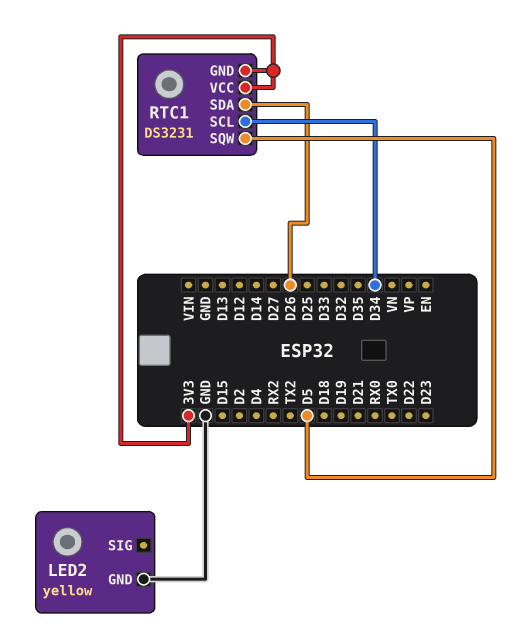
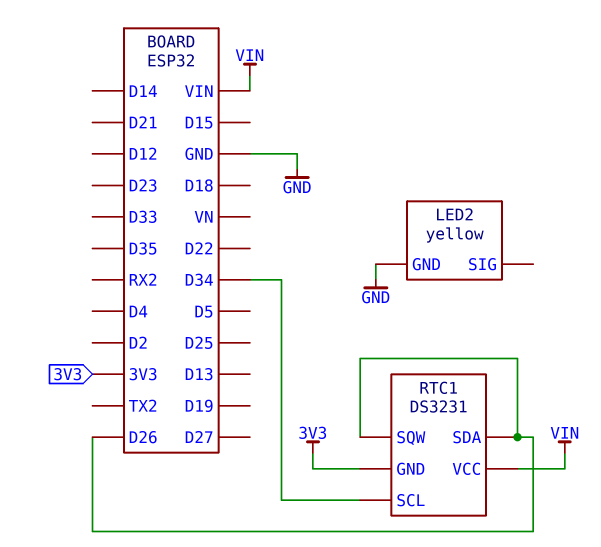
RTC1 pin SQW: D5 -> D26
RTC1 pin VCC: 3V3 -> VIN

